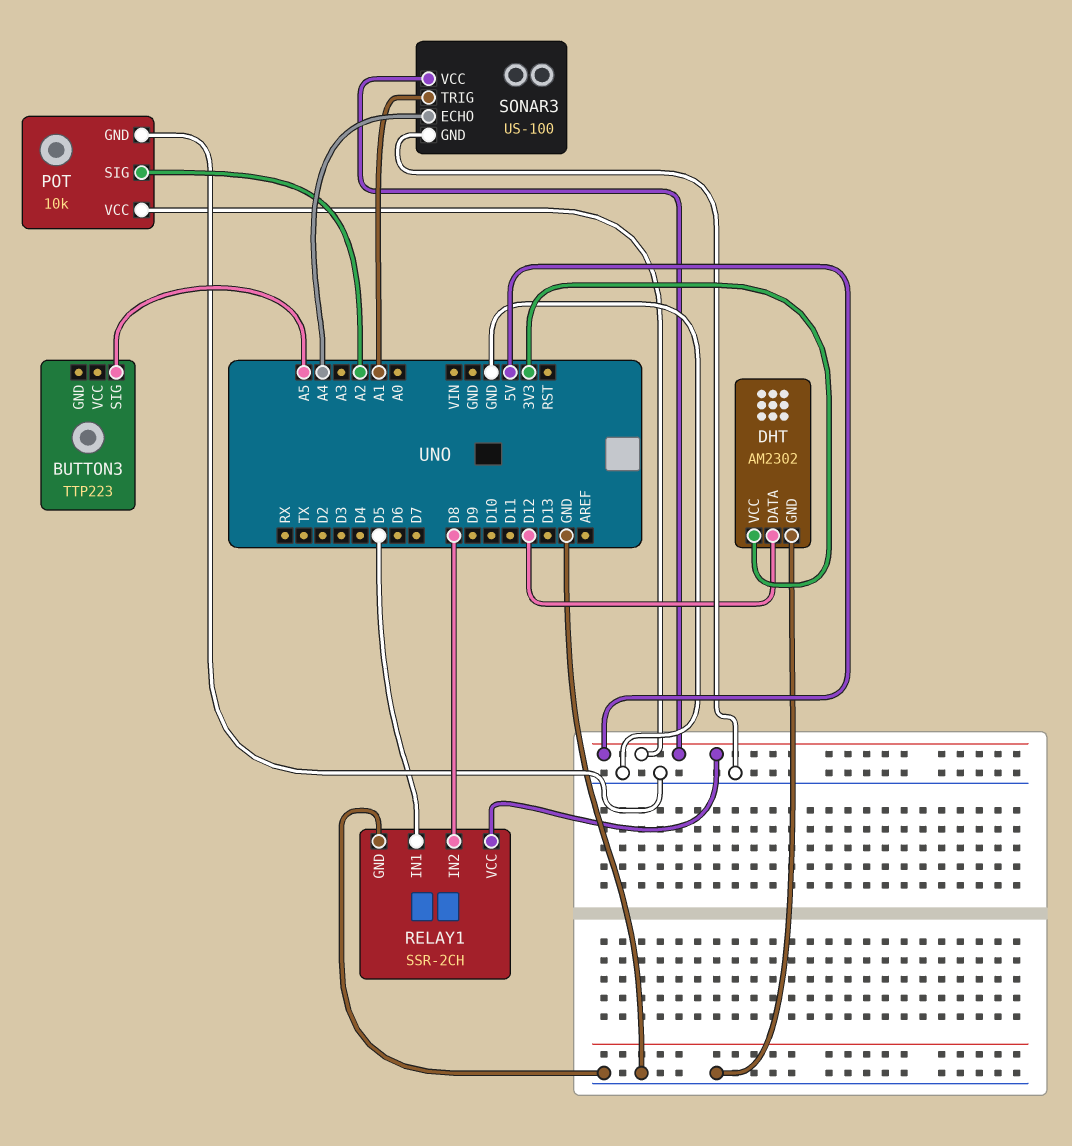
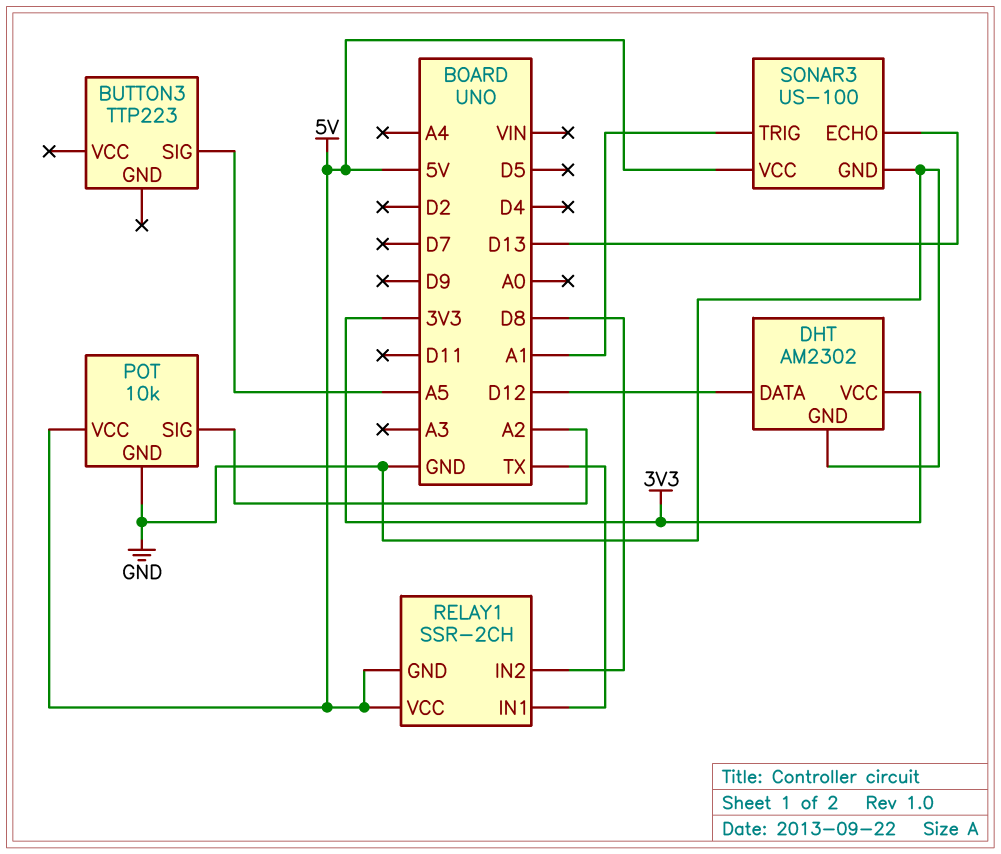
RELAY1 pin GND: GND -> 5V
RELAY1 pin IN1: D5 -> TX
SONAR3 pin ECHO: A4 -> D13

